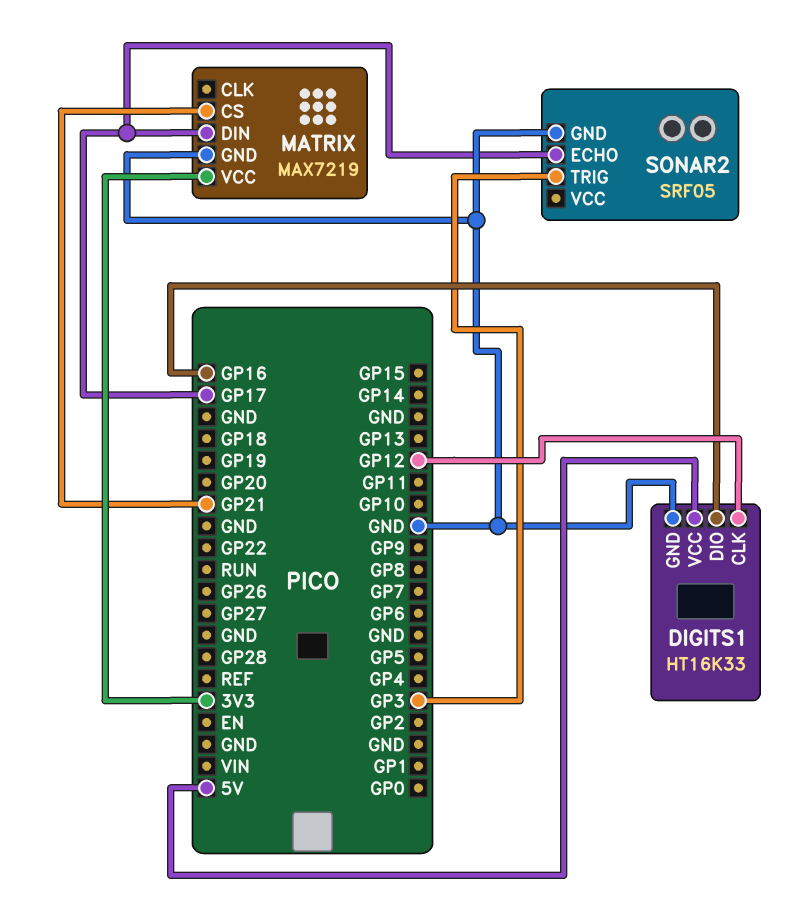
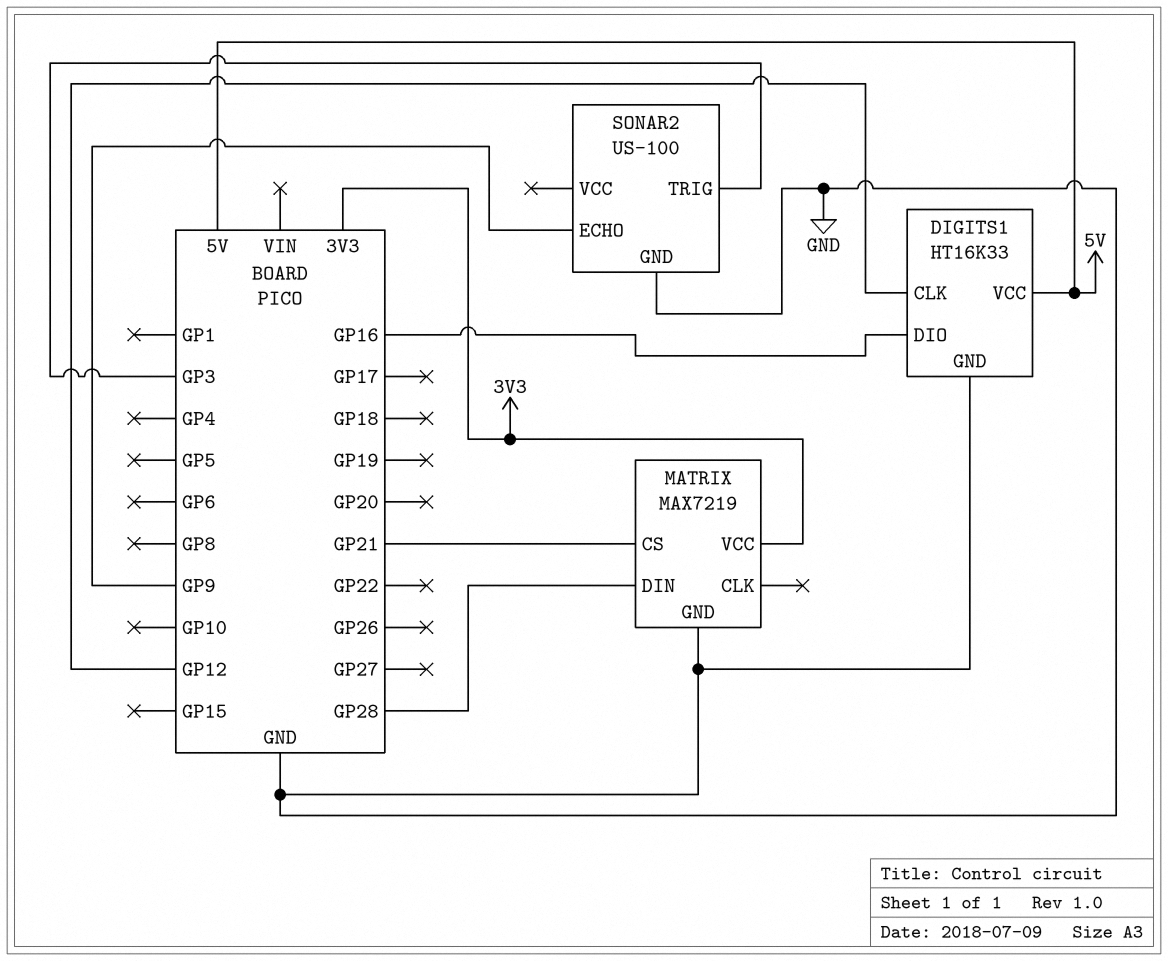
MATRIX pin DIN: GP17 -> GP28
SONAR2: SRF05 -> US-100
SONAR2 pin ECHO: GP17 -> GP9

